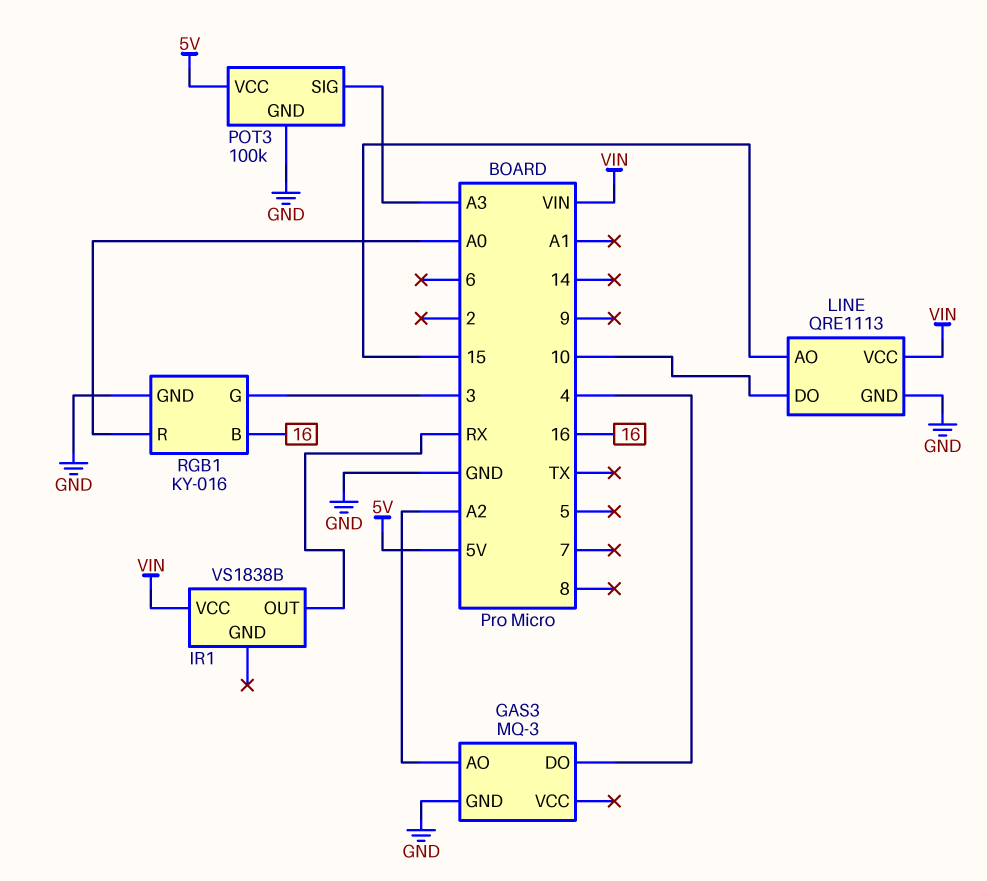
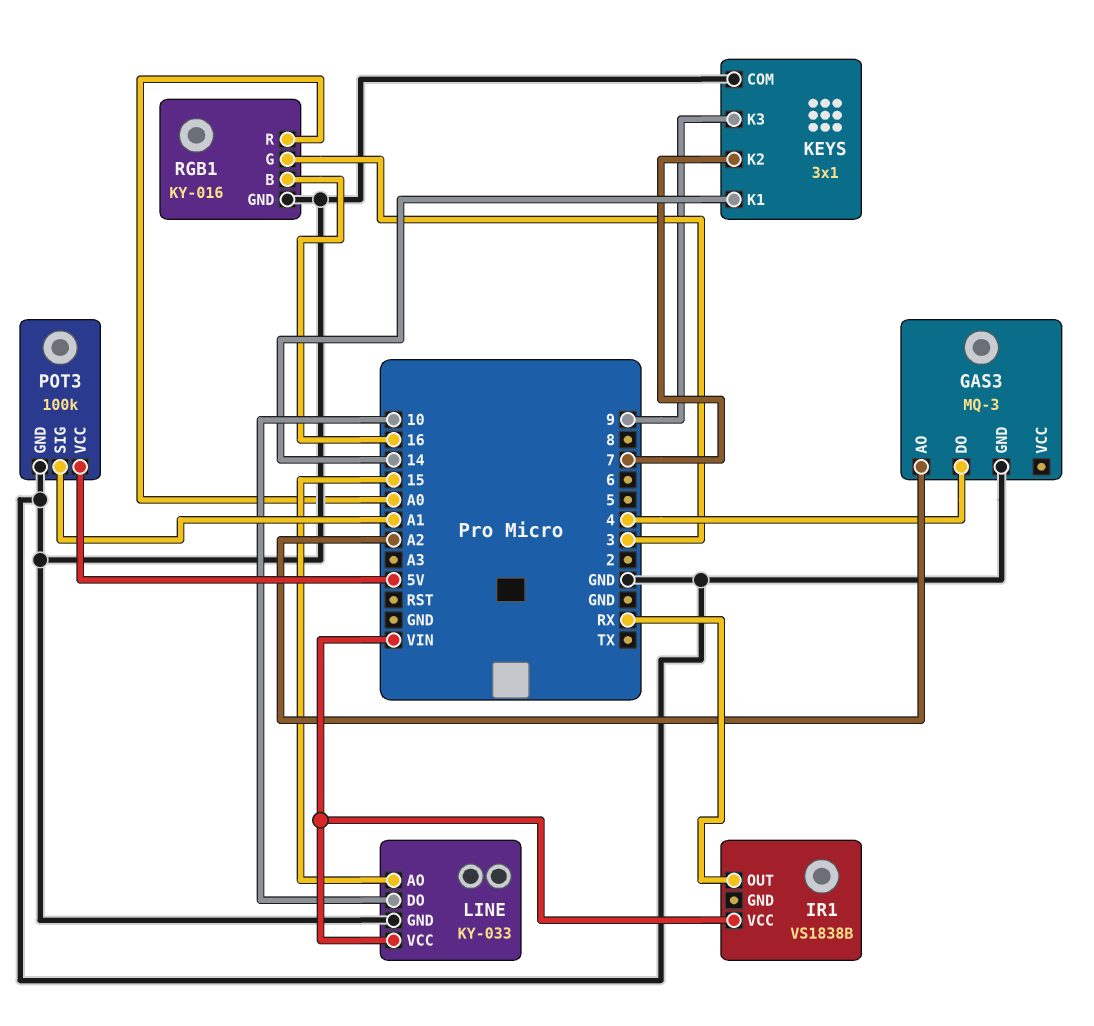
KEYS: none -> 3x1
KEYS pin COM: none -> GND
KEYS pin K1: none -> 14
KEYS pin K2: none -> 7
KEYS pin K3: none -> 9
LINE: QRE1113 -> KY-033
POT3 pin SIG: A3 -> A1

